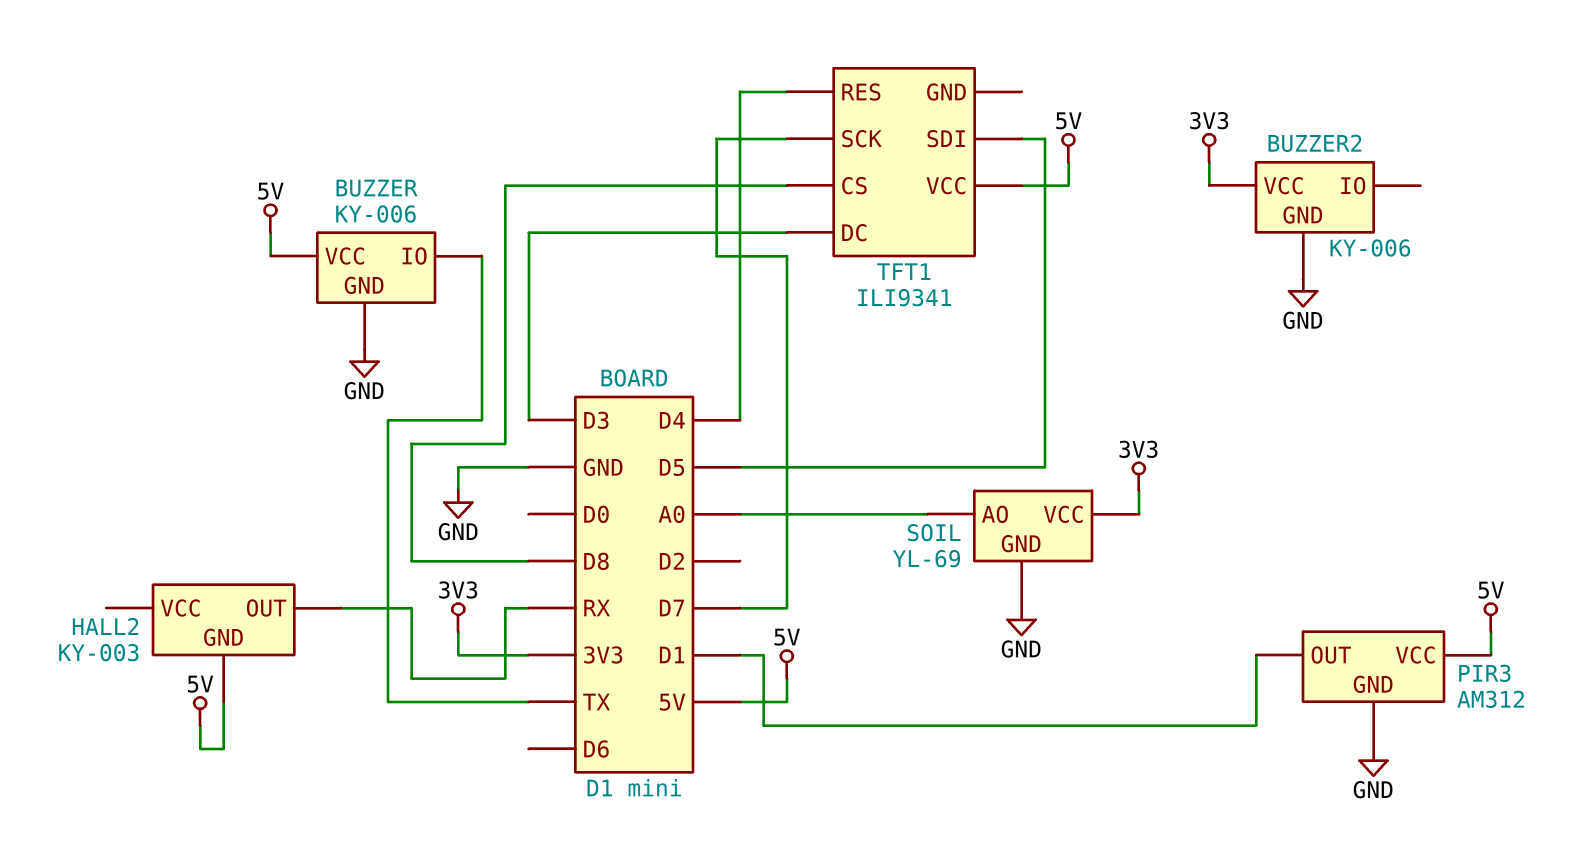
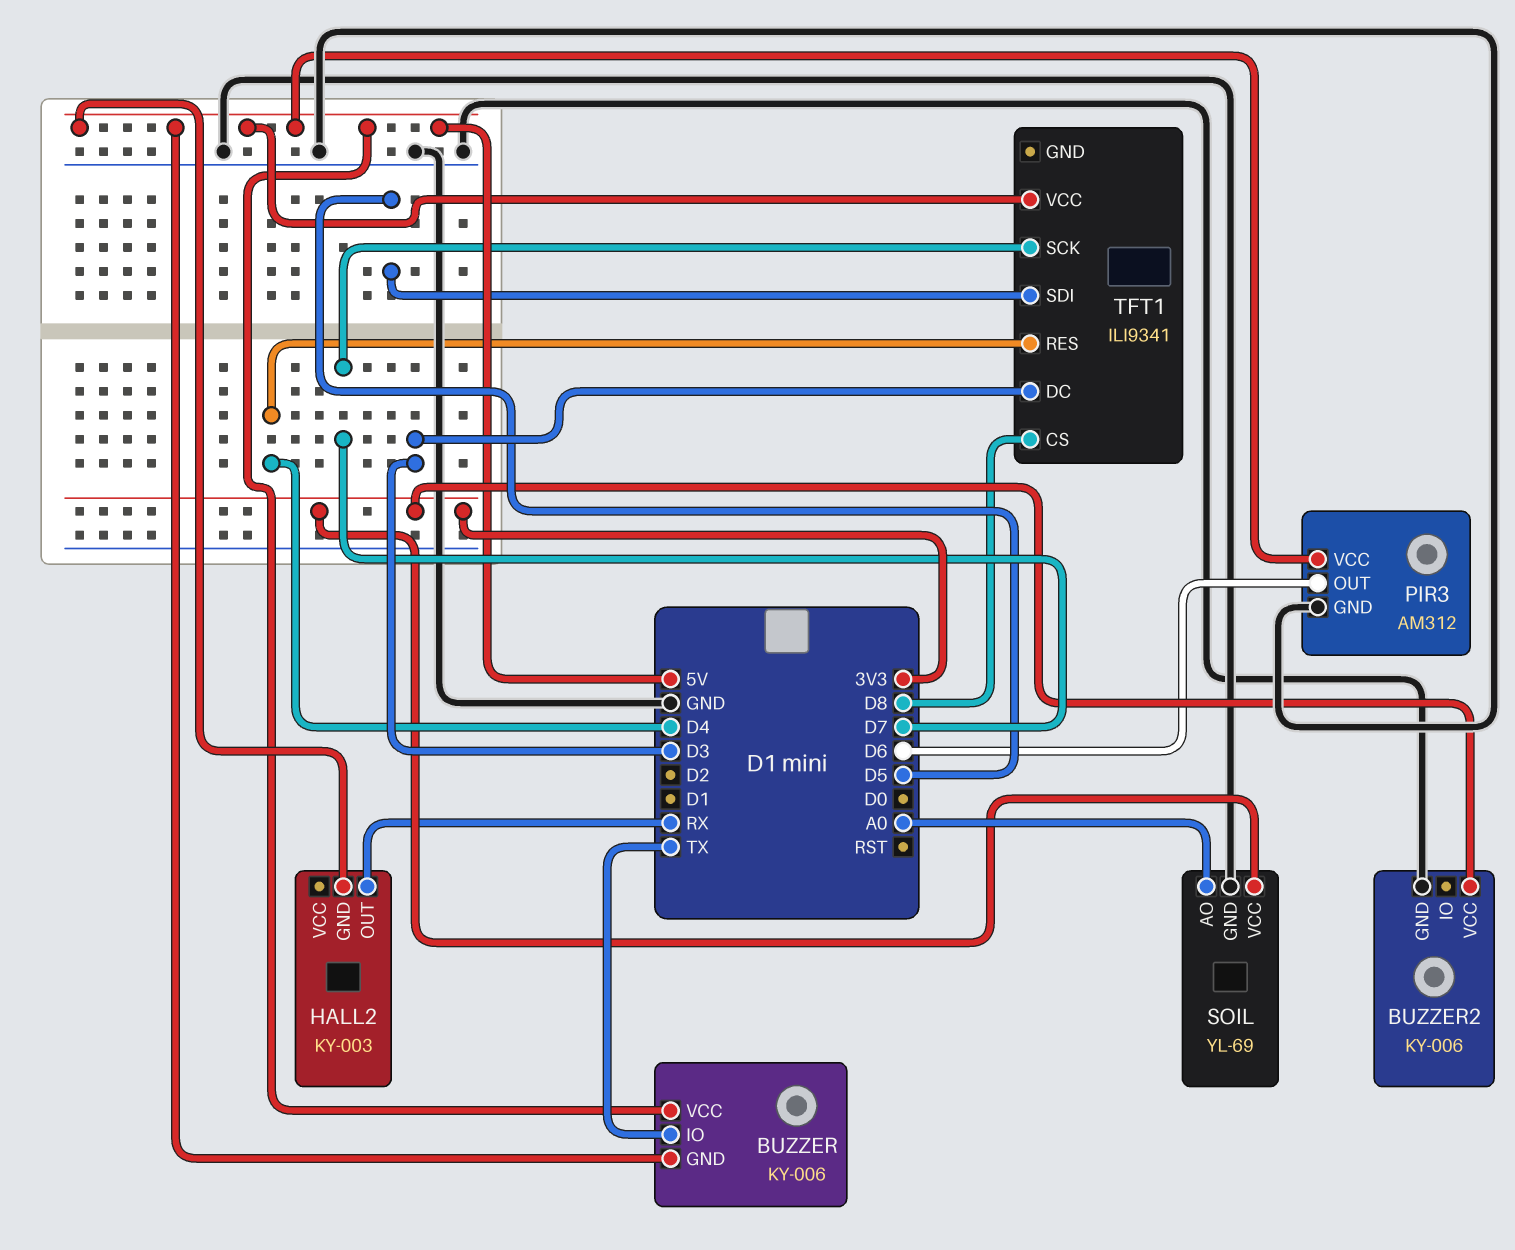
BUZZER pin GND: GND -> 5V
PIR3 pin OUT: D1 -> D6

